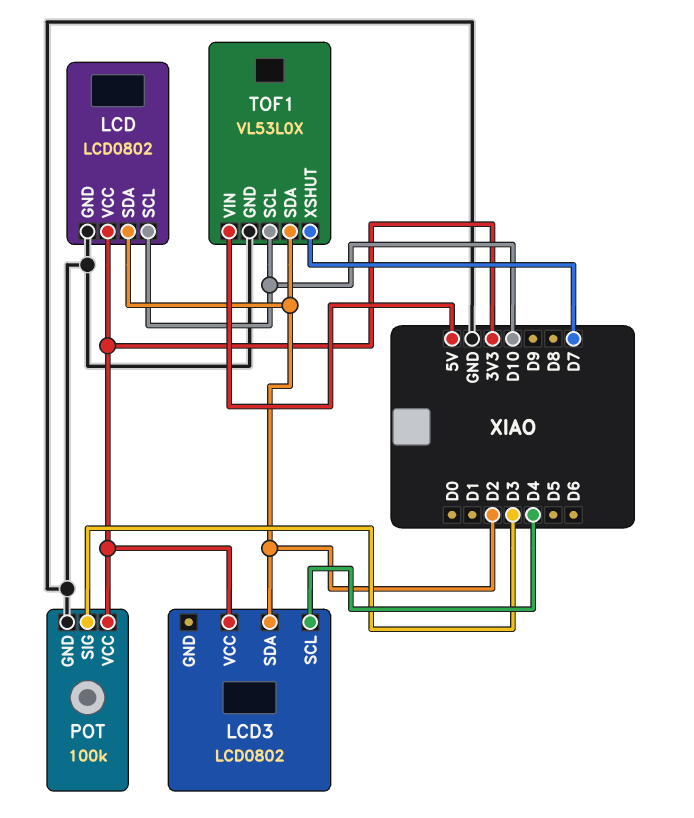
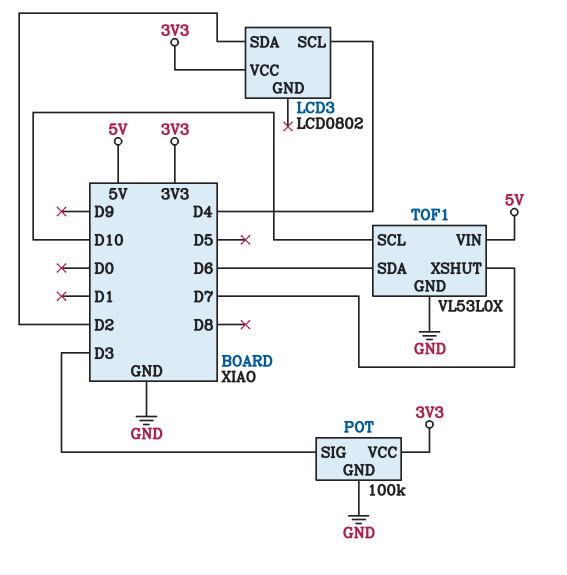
LCD: LCD0802 -> none
LCD pin GND: GND -> none
LCD pin SCL: D10 -> none
LCD pin SDA: D2 -> none
LCD pin VCC: 3V3 -> none
TOF1 pin SDA: D2 -> D6

